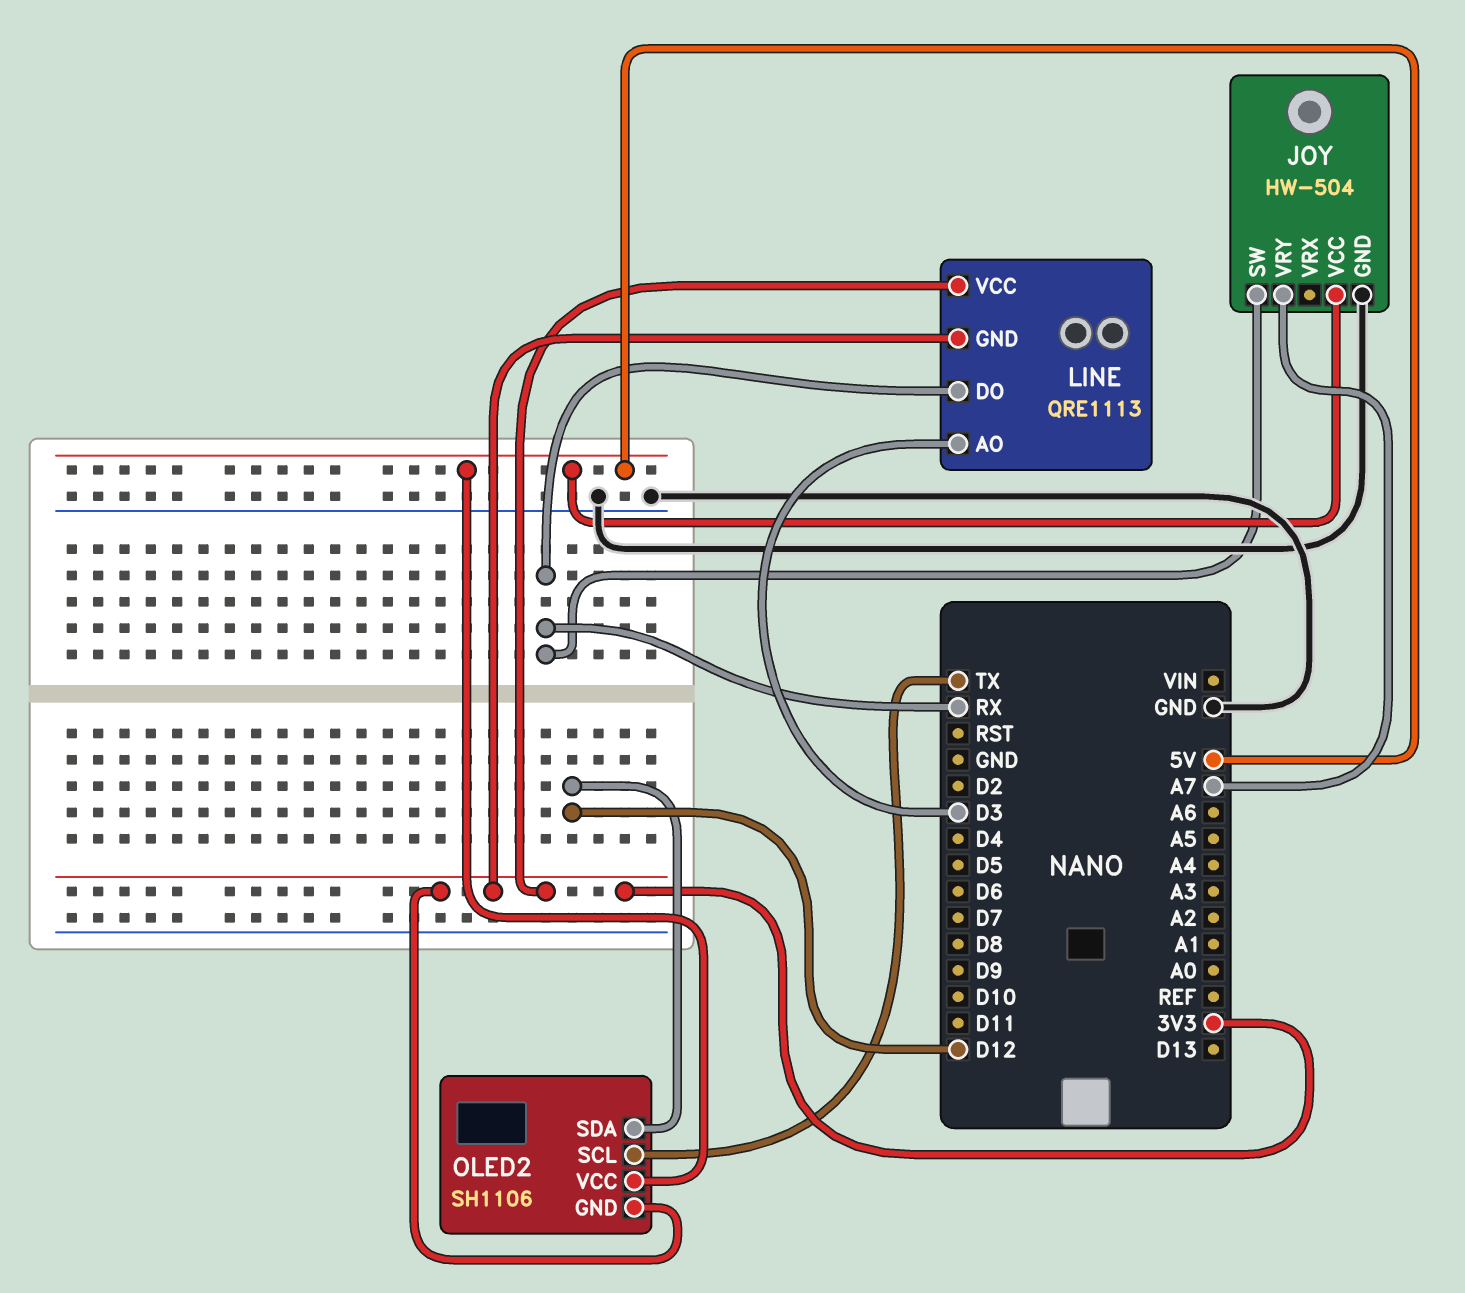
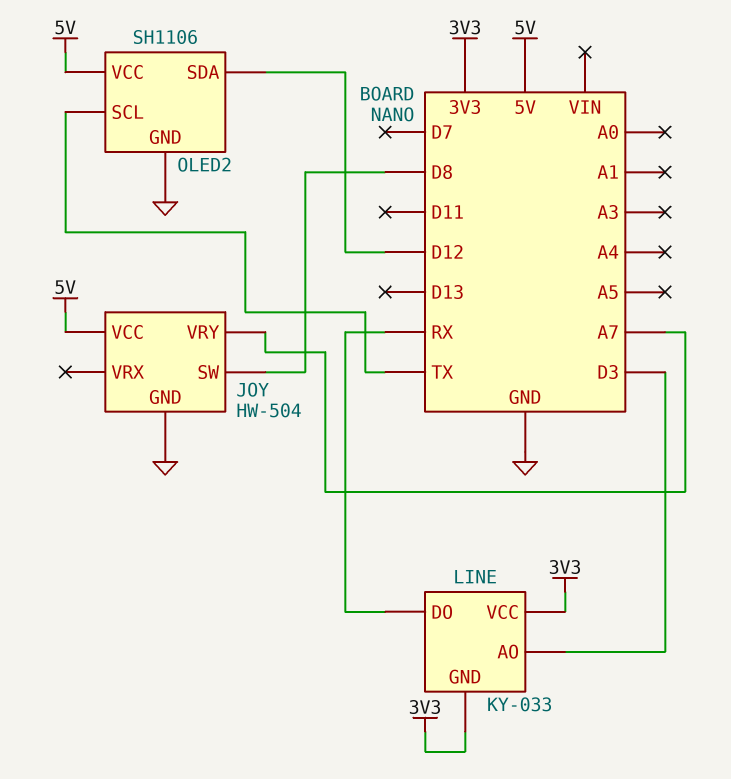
JOY pin SW: RX -> D8
LINE: QRE1113 -> KY-033
OLED2 pin GND: 3V3 -> GND

